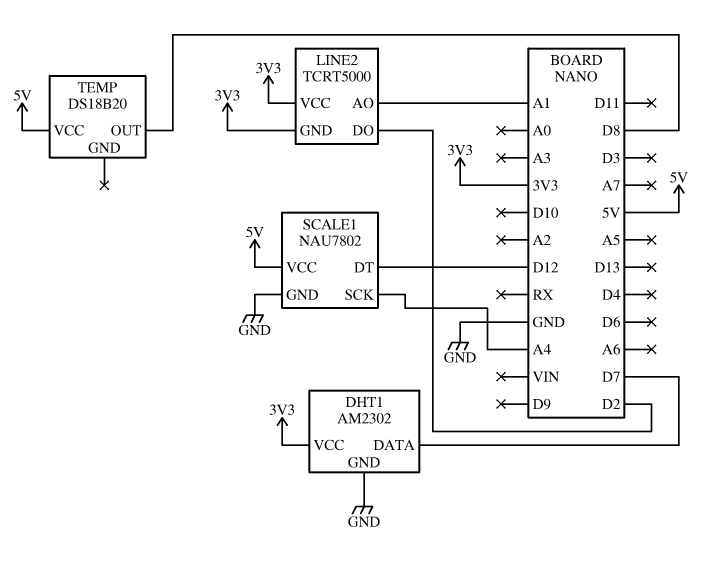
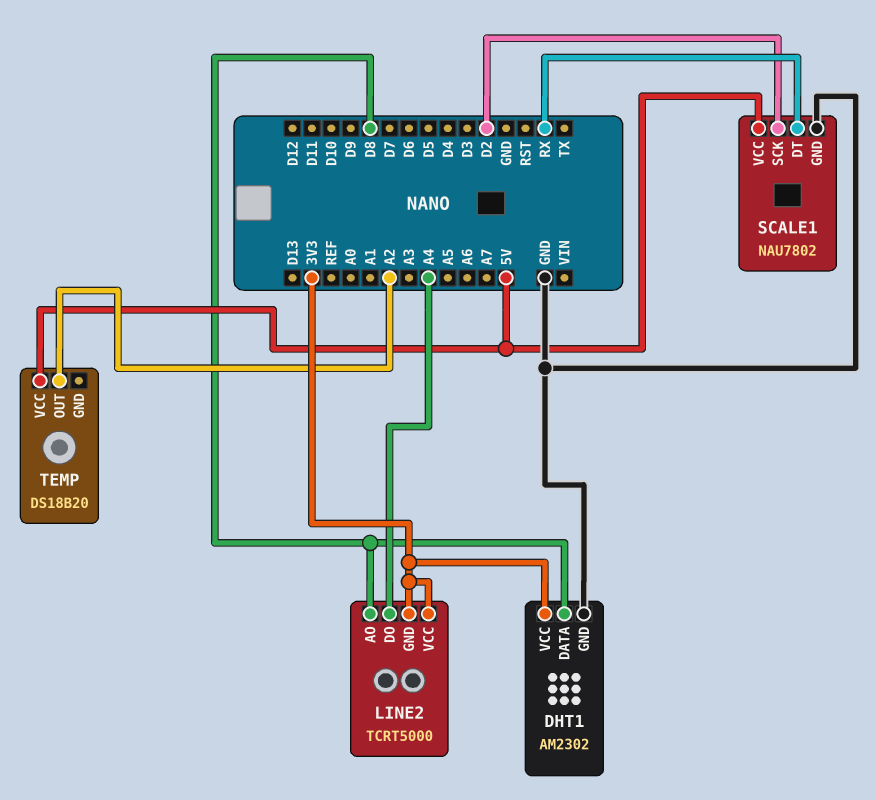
DHT1 pin DATA: D7 -> D8
LINE2 pin AO: A1 -> D8
LINE2 pin DO: D2 -> A4
SCALE1 pin DT: D12 -> RX
SCALE1 pin SCK: A4 -> D2
TEMP pin OUT: D8 -> A2

